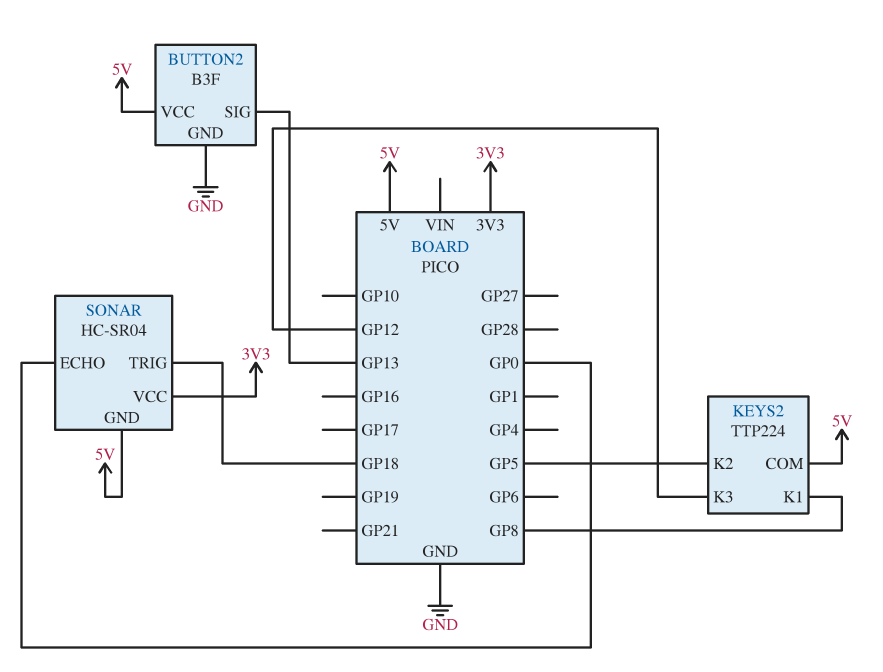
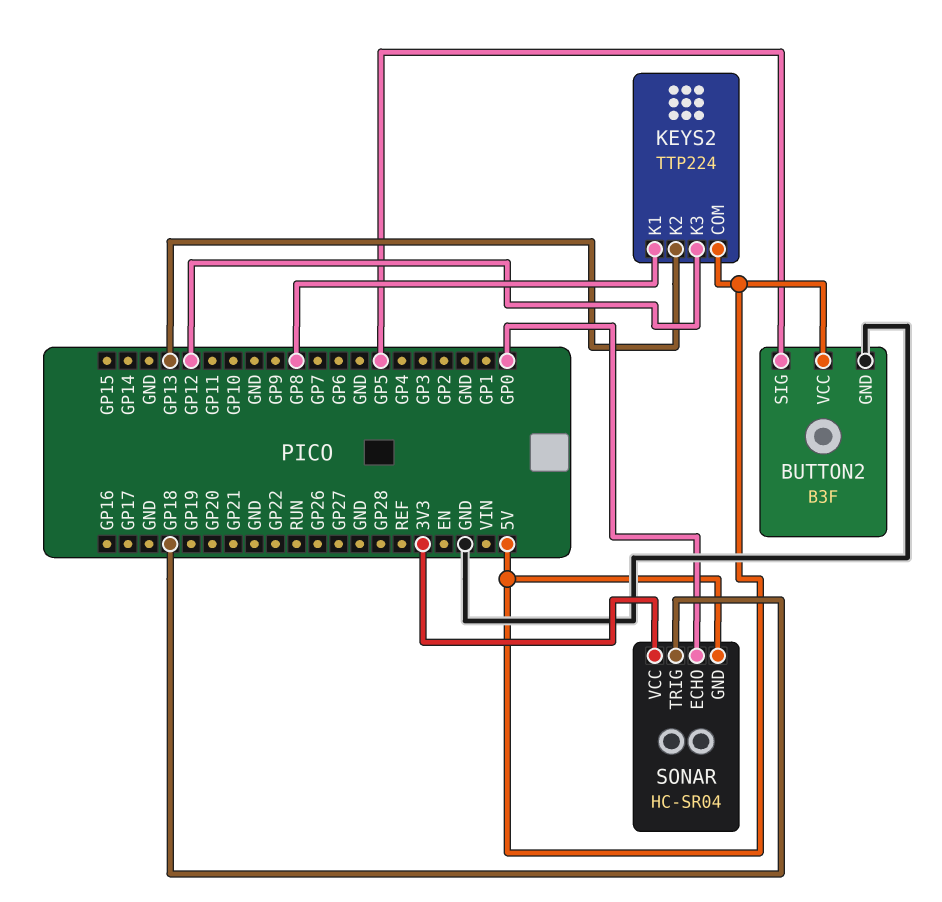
BUTTON2 pin SIG: GP13 -> GP5
KEYS2 pin K2: GP5 -> GP13

